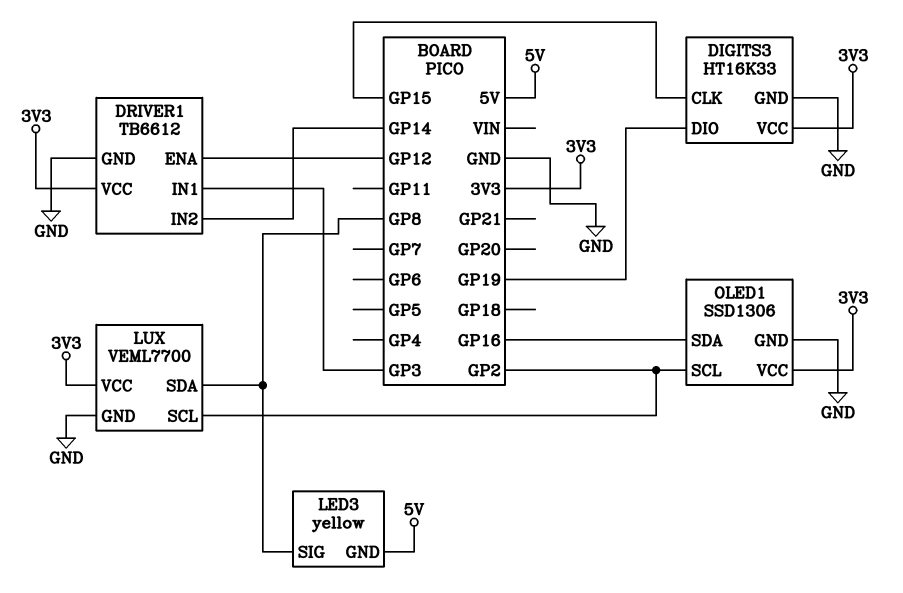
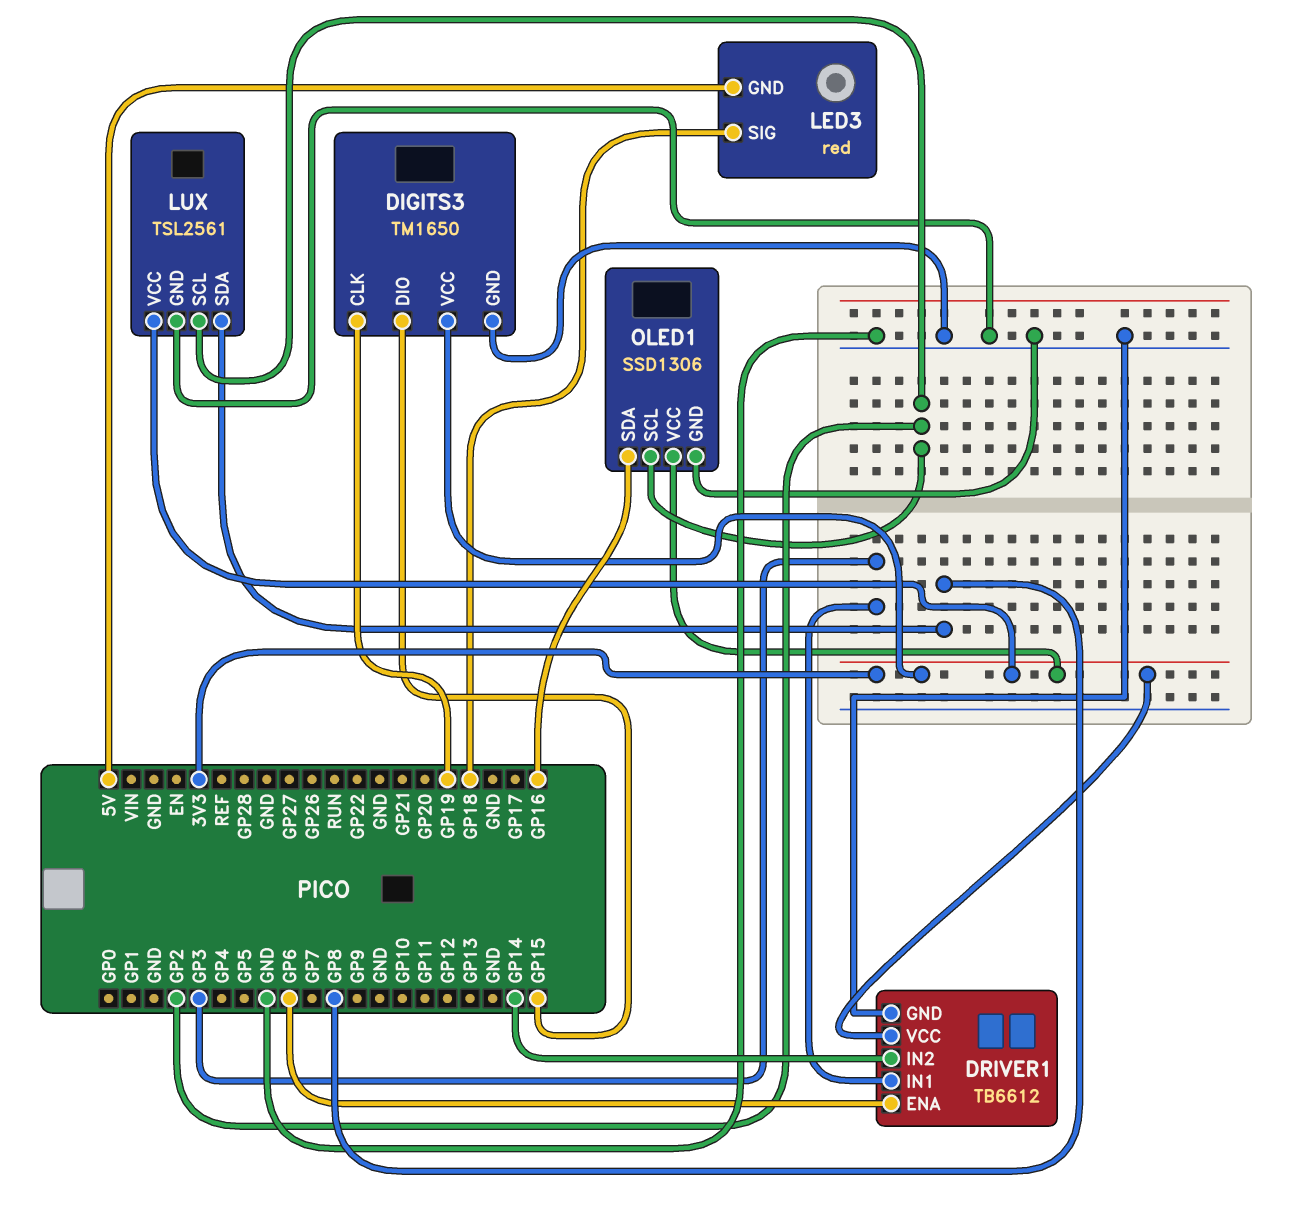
DIGITS3: HT16K33 -> TM1650
DIGITS3 pin CLK: GP15 -> GP19
DIGITS3 pin DIO: GP19 -> GP15
DRIVER1 pin ENA: GP12 -> GP6
LED3: yellow -> red
LED3 pin SIG: GP8 -> GP18
LUX: VEML7700 -> TSL2561

